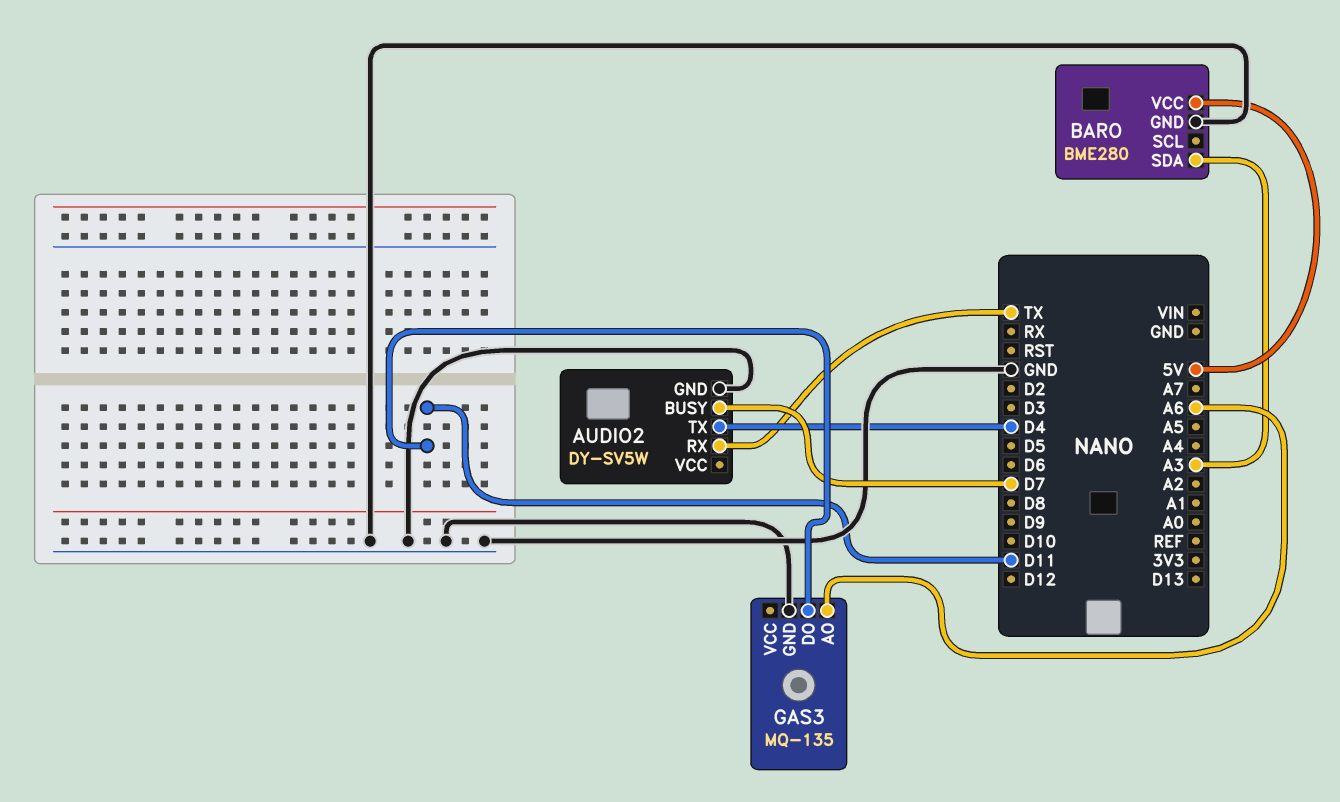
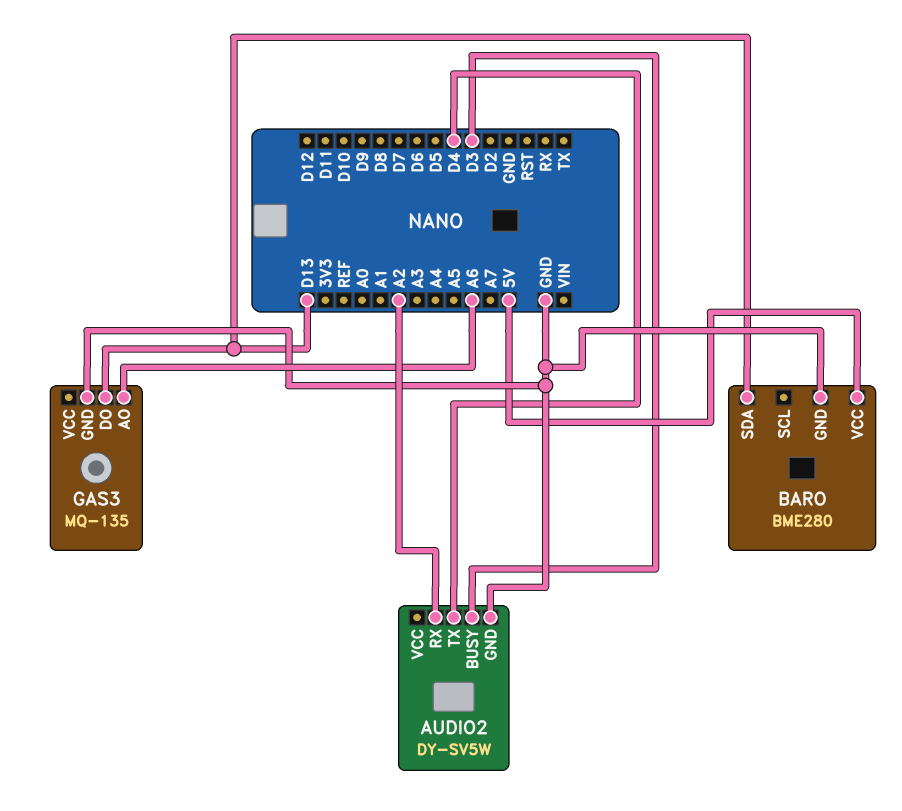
AUDIO2 pin BUSY: D7 -> D3
AUDIO2 pin RX: TX -> A2
BARO pin SDA: A3 -> D13
GAS3 pin DO: D11 -> D13

